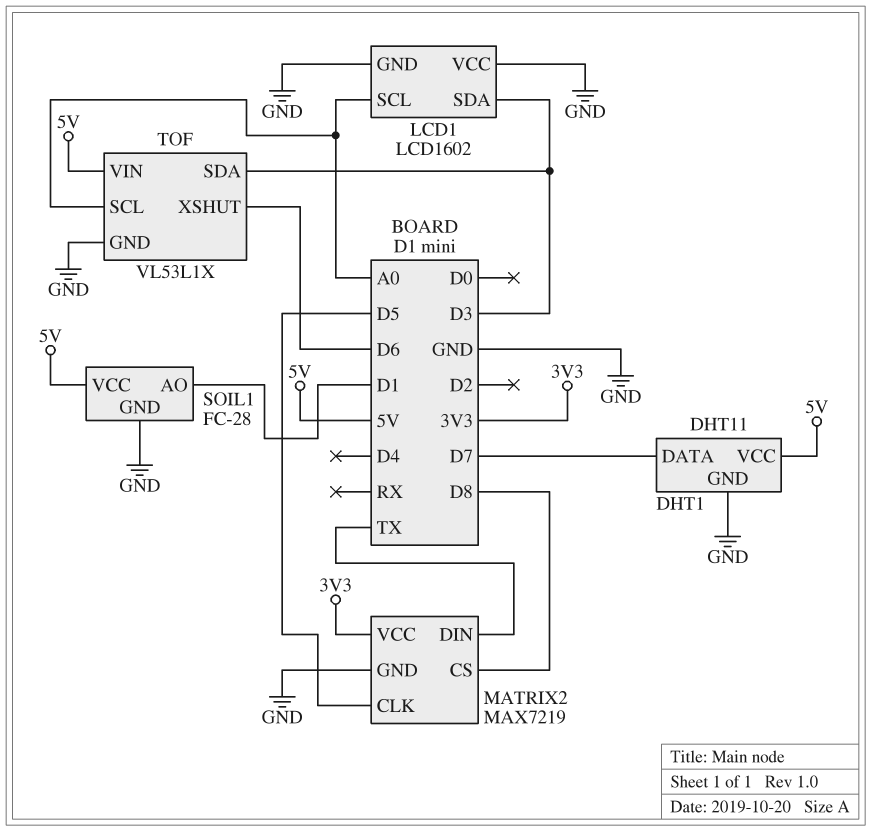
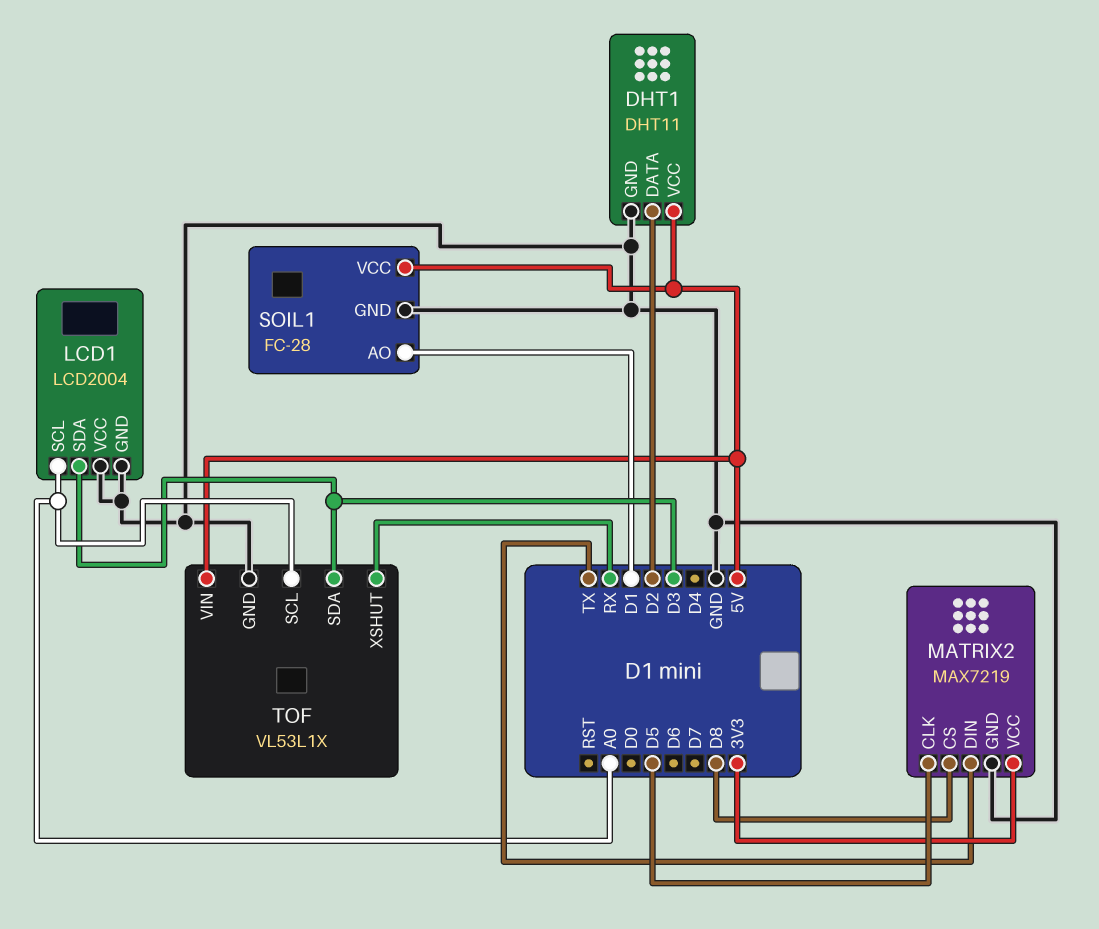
DHT1 pin DATA: D7 -> D2
LCD1: LCD1602 -> LCD2004
TOF pin XSHUT: D6 -> RX

